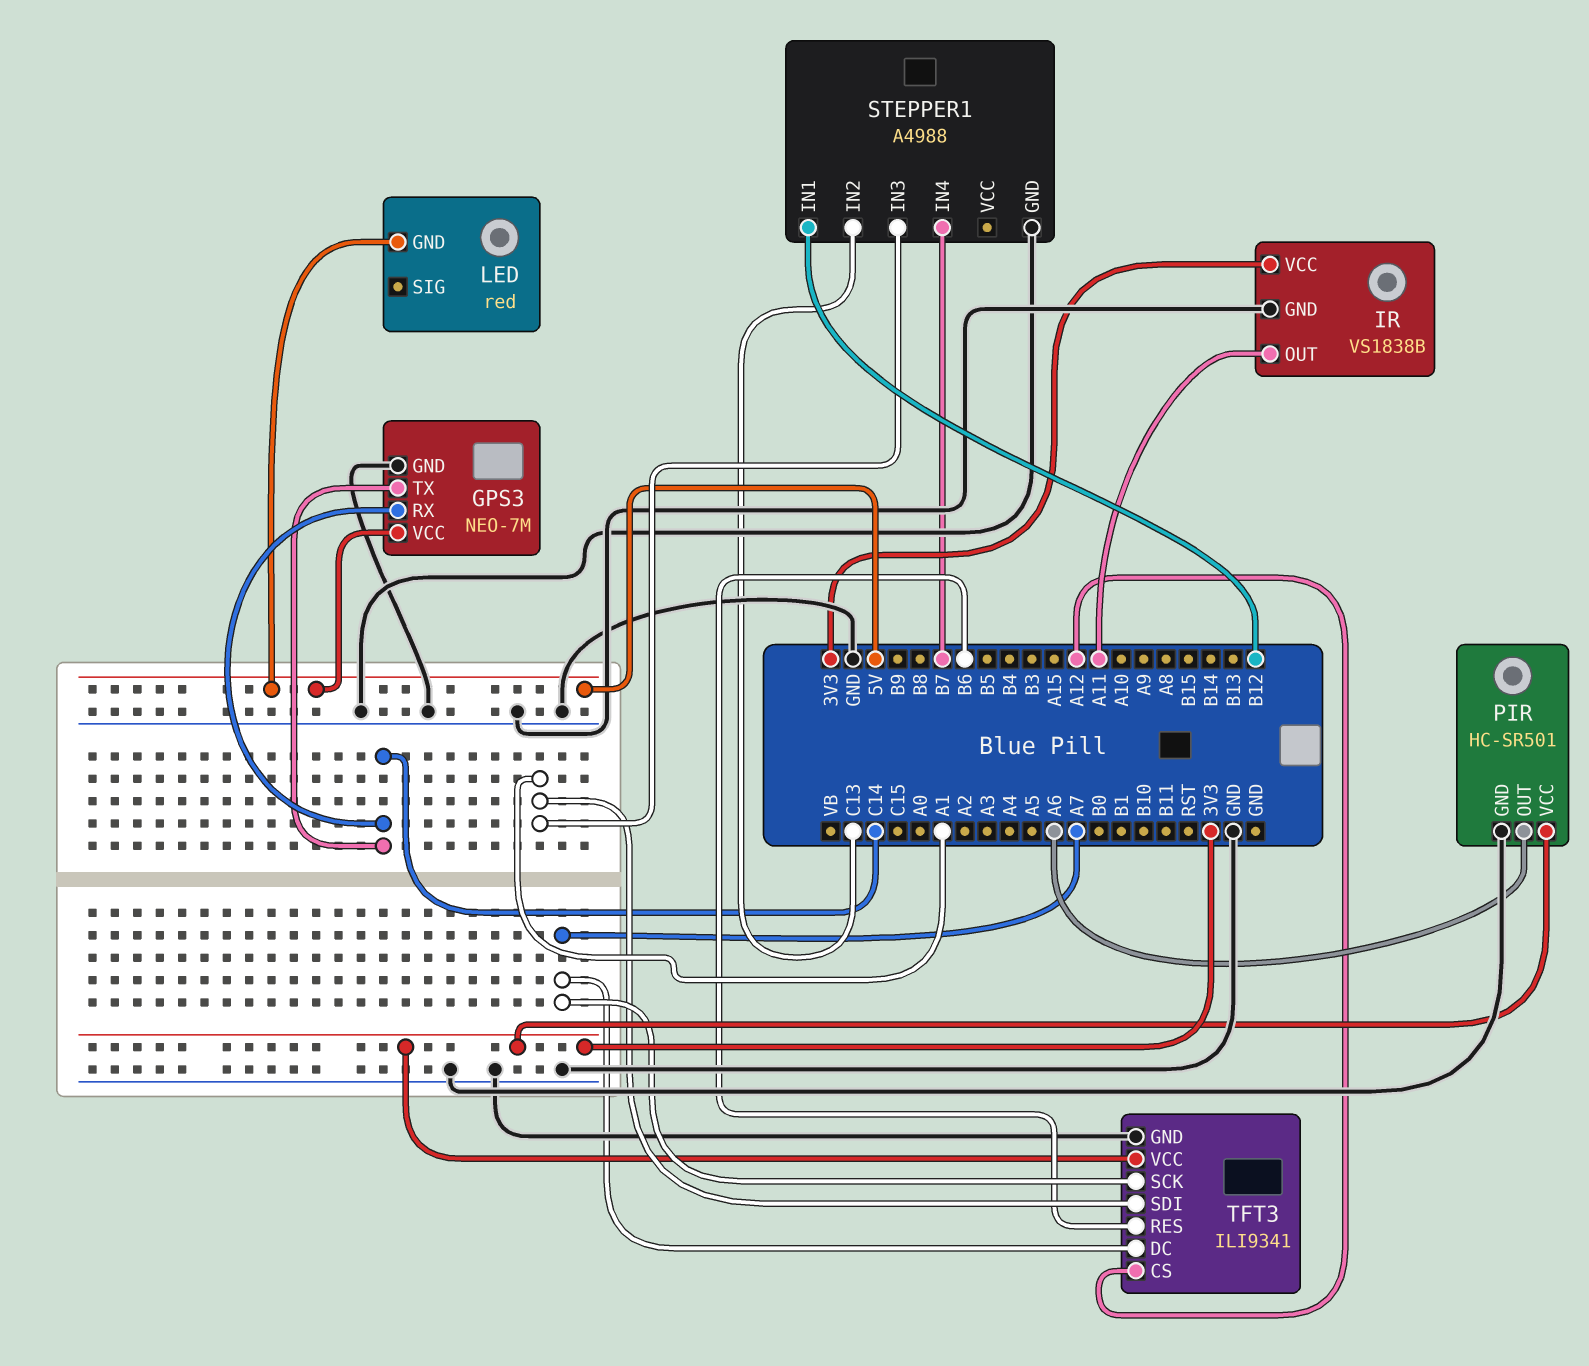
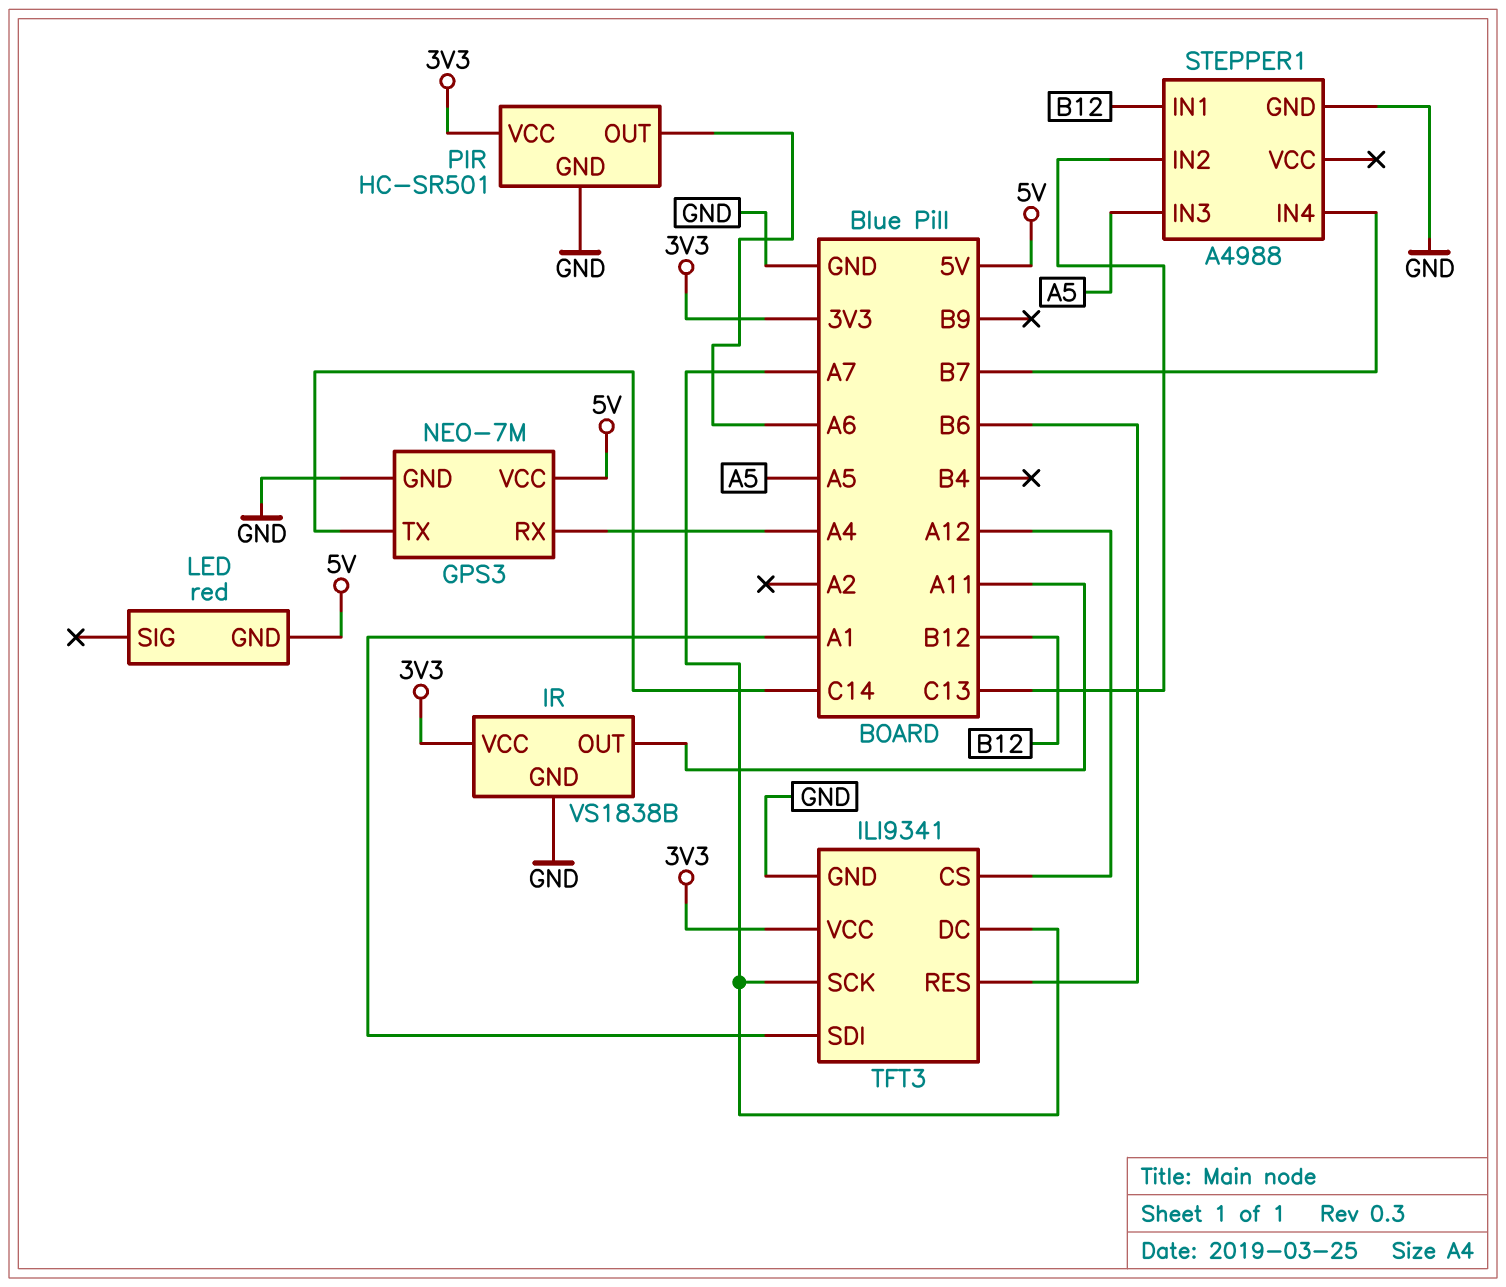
GPS3 pin RX: C14 -> A4
STEPPER1 pin IN3: A1 -> A5

